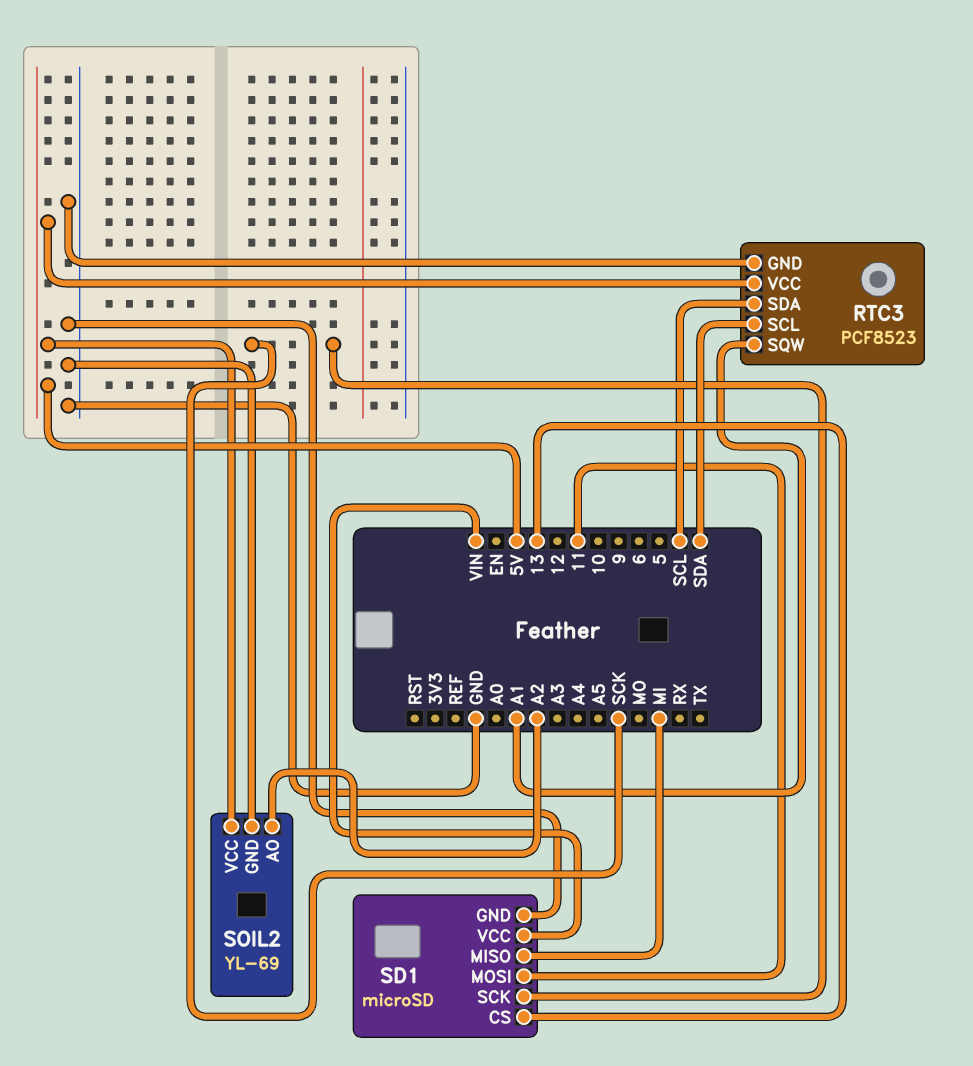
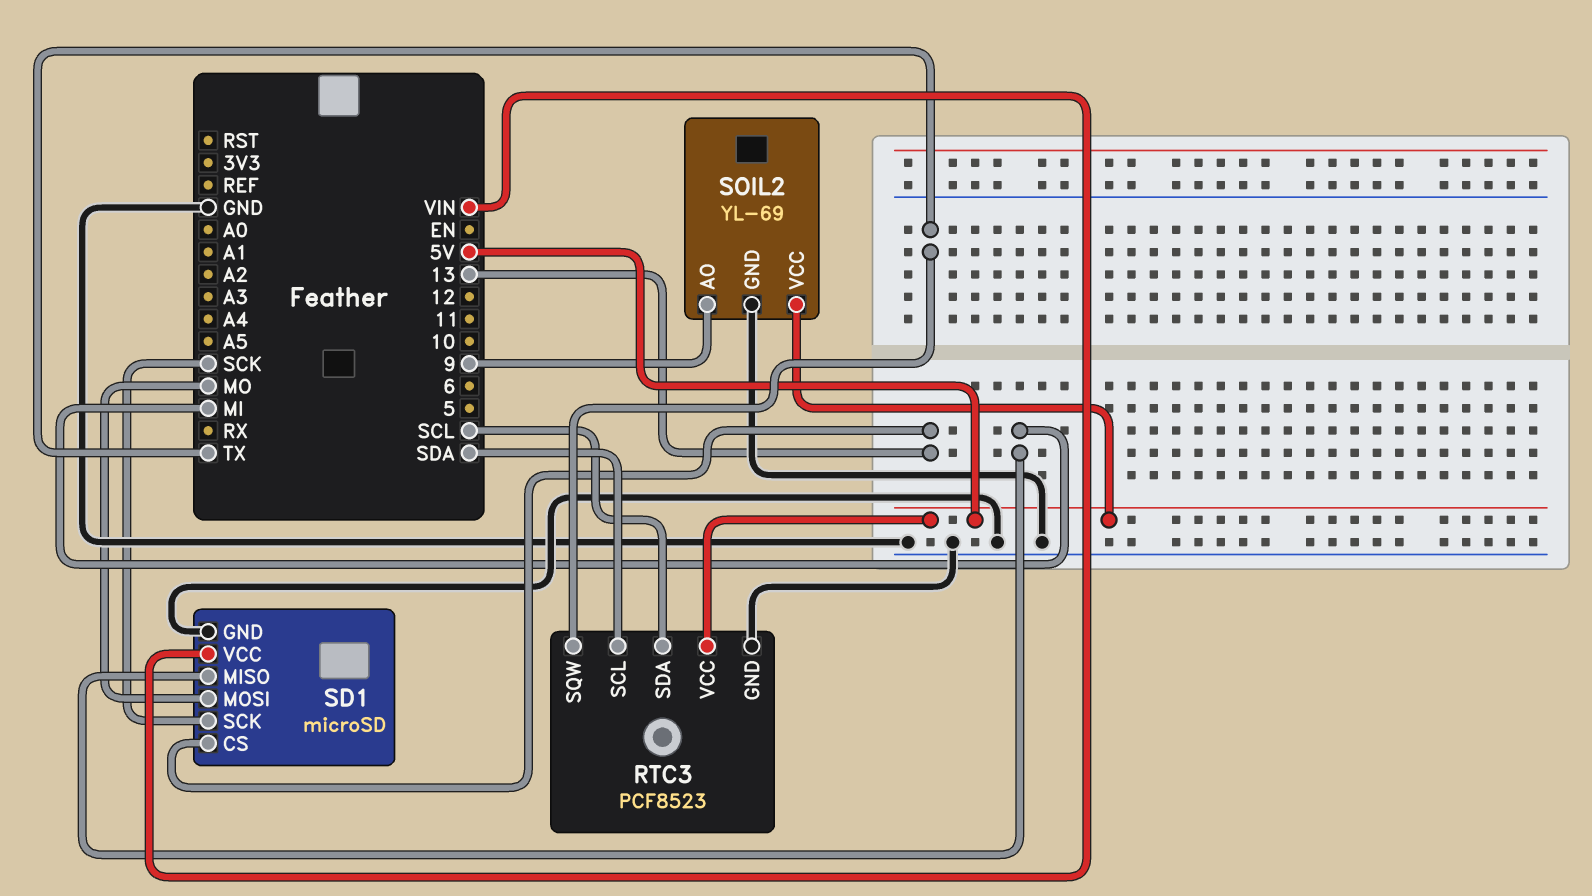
RTC3 pin SQW: A1 -> TX
SD1 pin MOSI: 11 -> MO
SOIL2 pin AO: A2 -> 9

